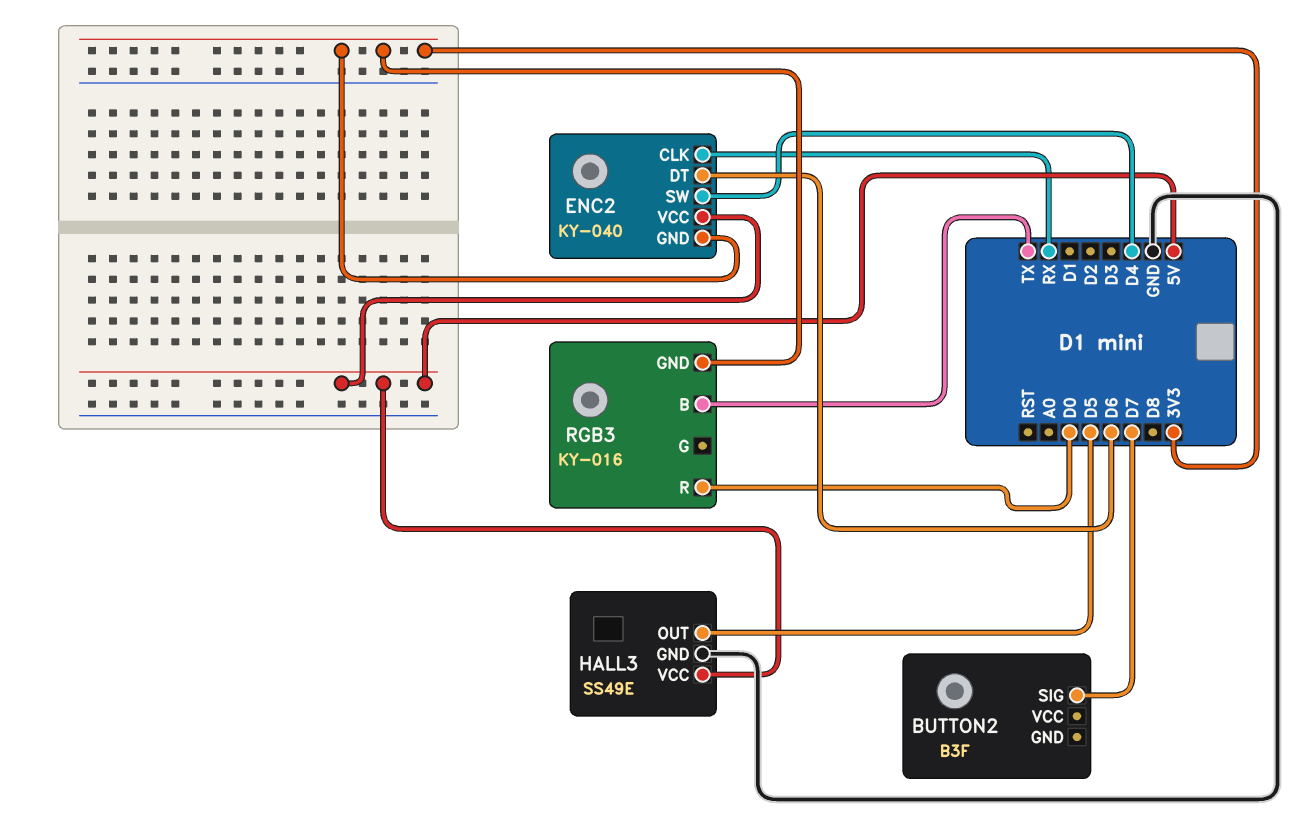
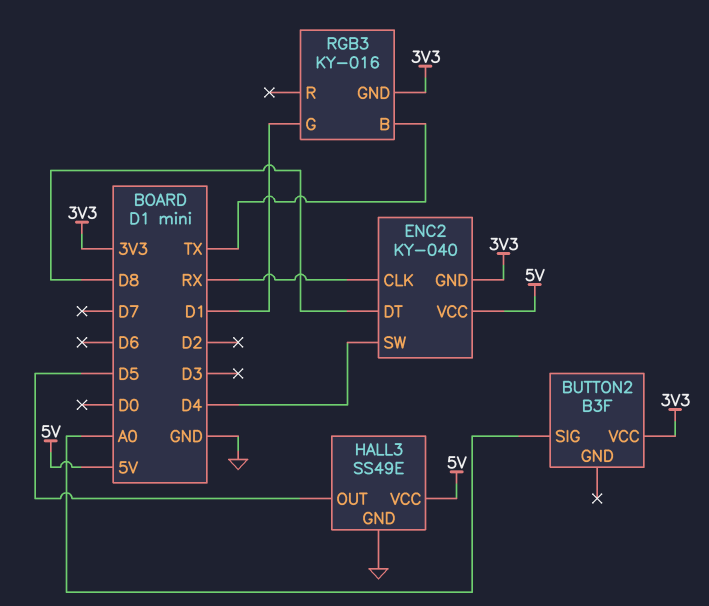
BUTTON2 pin SIG: D7 -> A0
BUTTON2 pin VCC: none -> 3V3
ENC2 pin DT: D6 -> D8
RGB3 pin G: none -> D1
RGB3 pin R: D0 -> none

